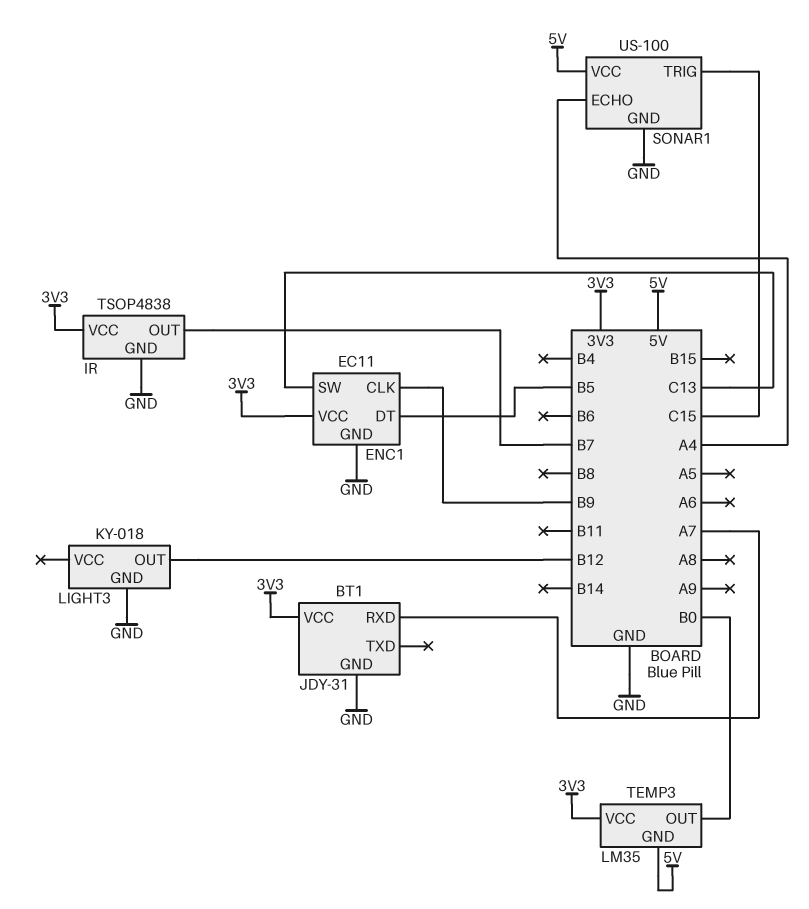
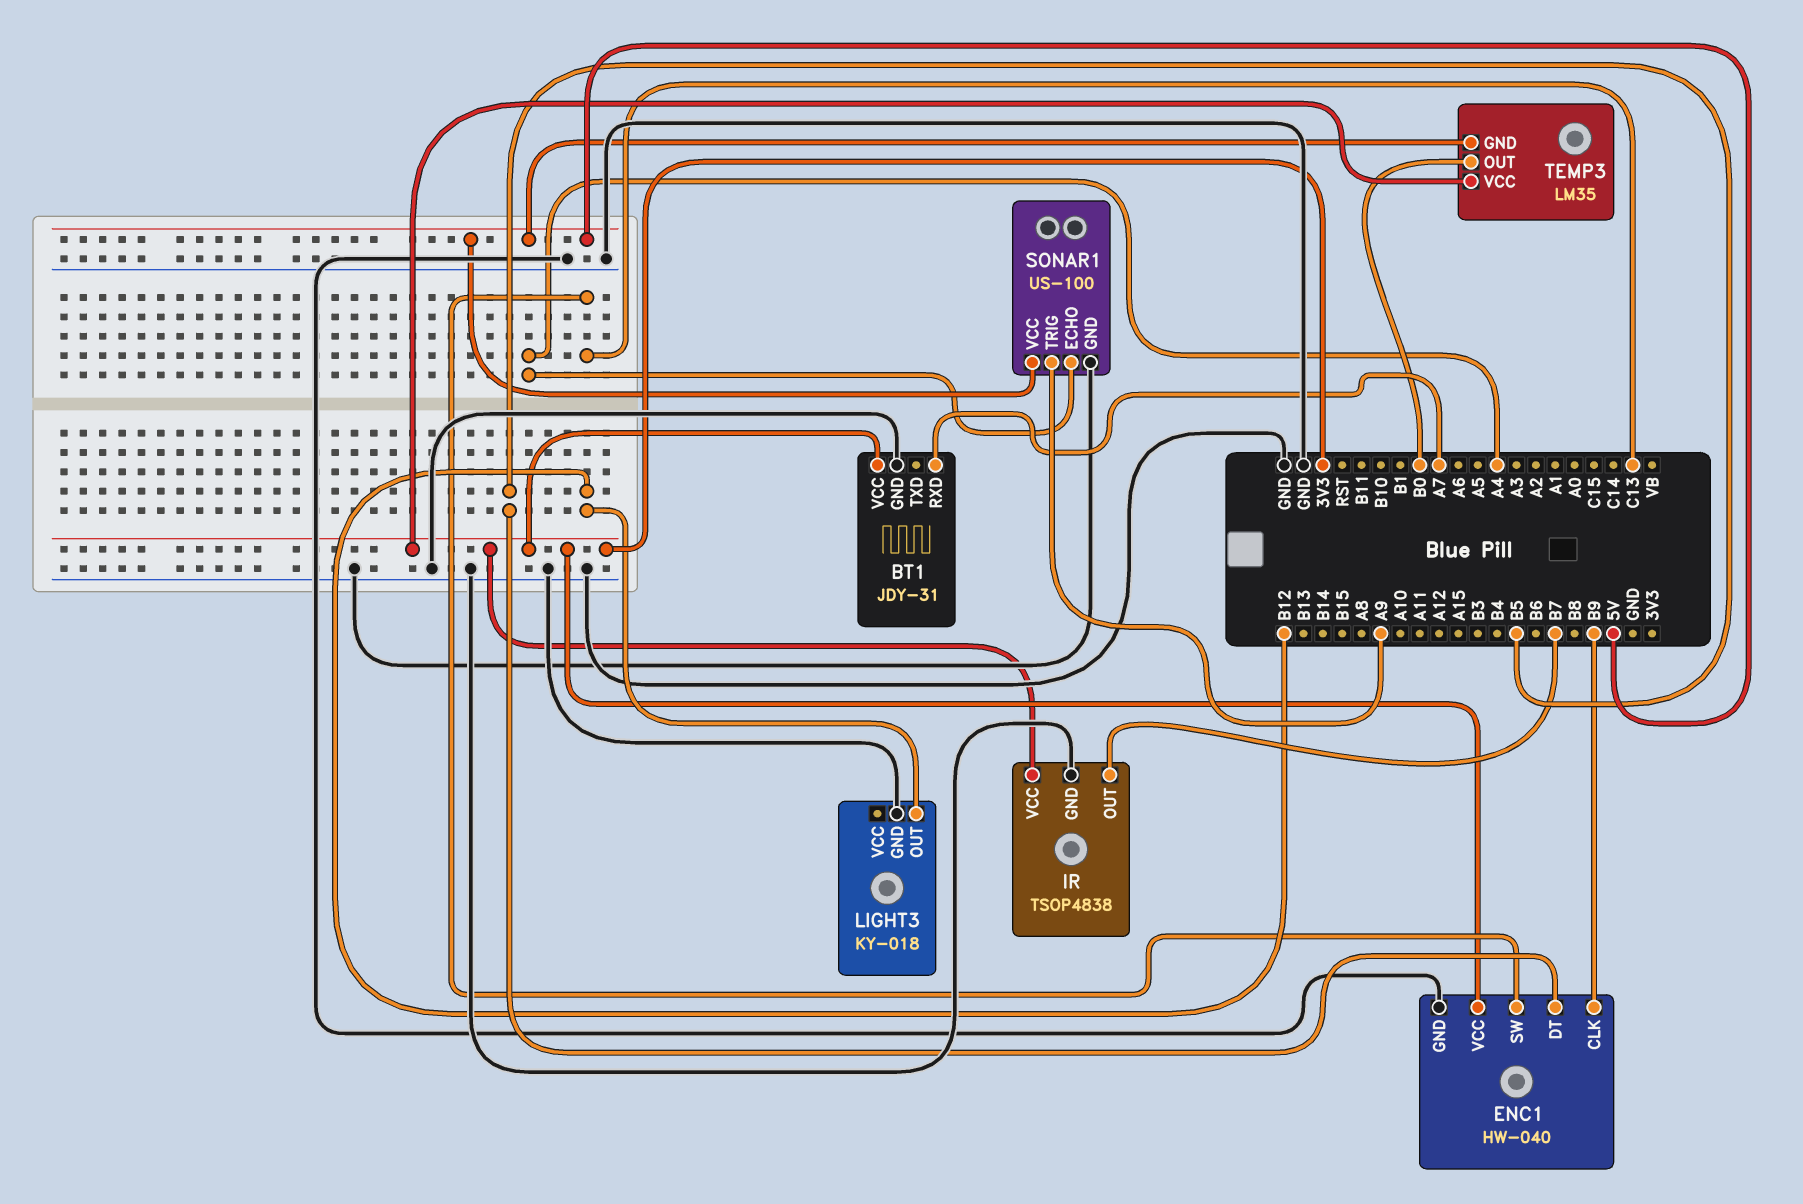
ENC1: EC11 -> HW-040
SONAR1 pin TRIG: C15 -> A9

